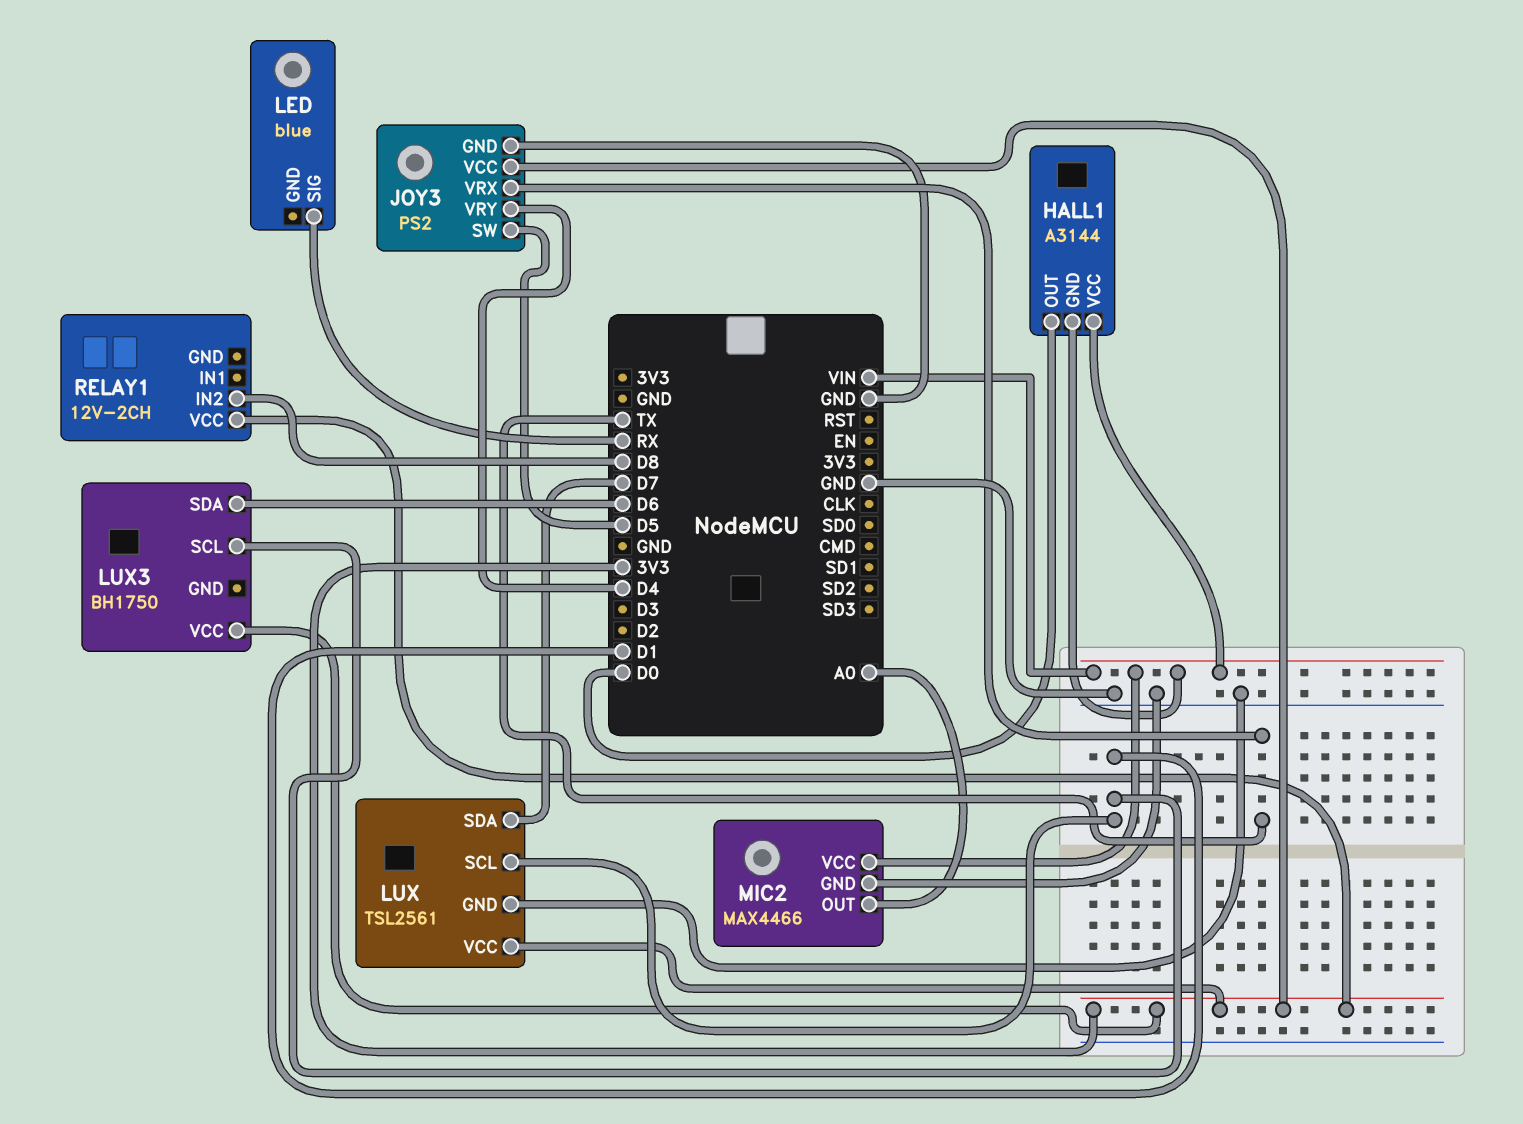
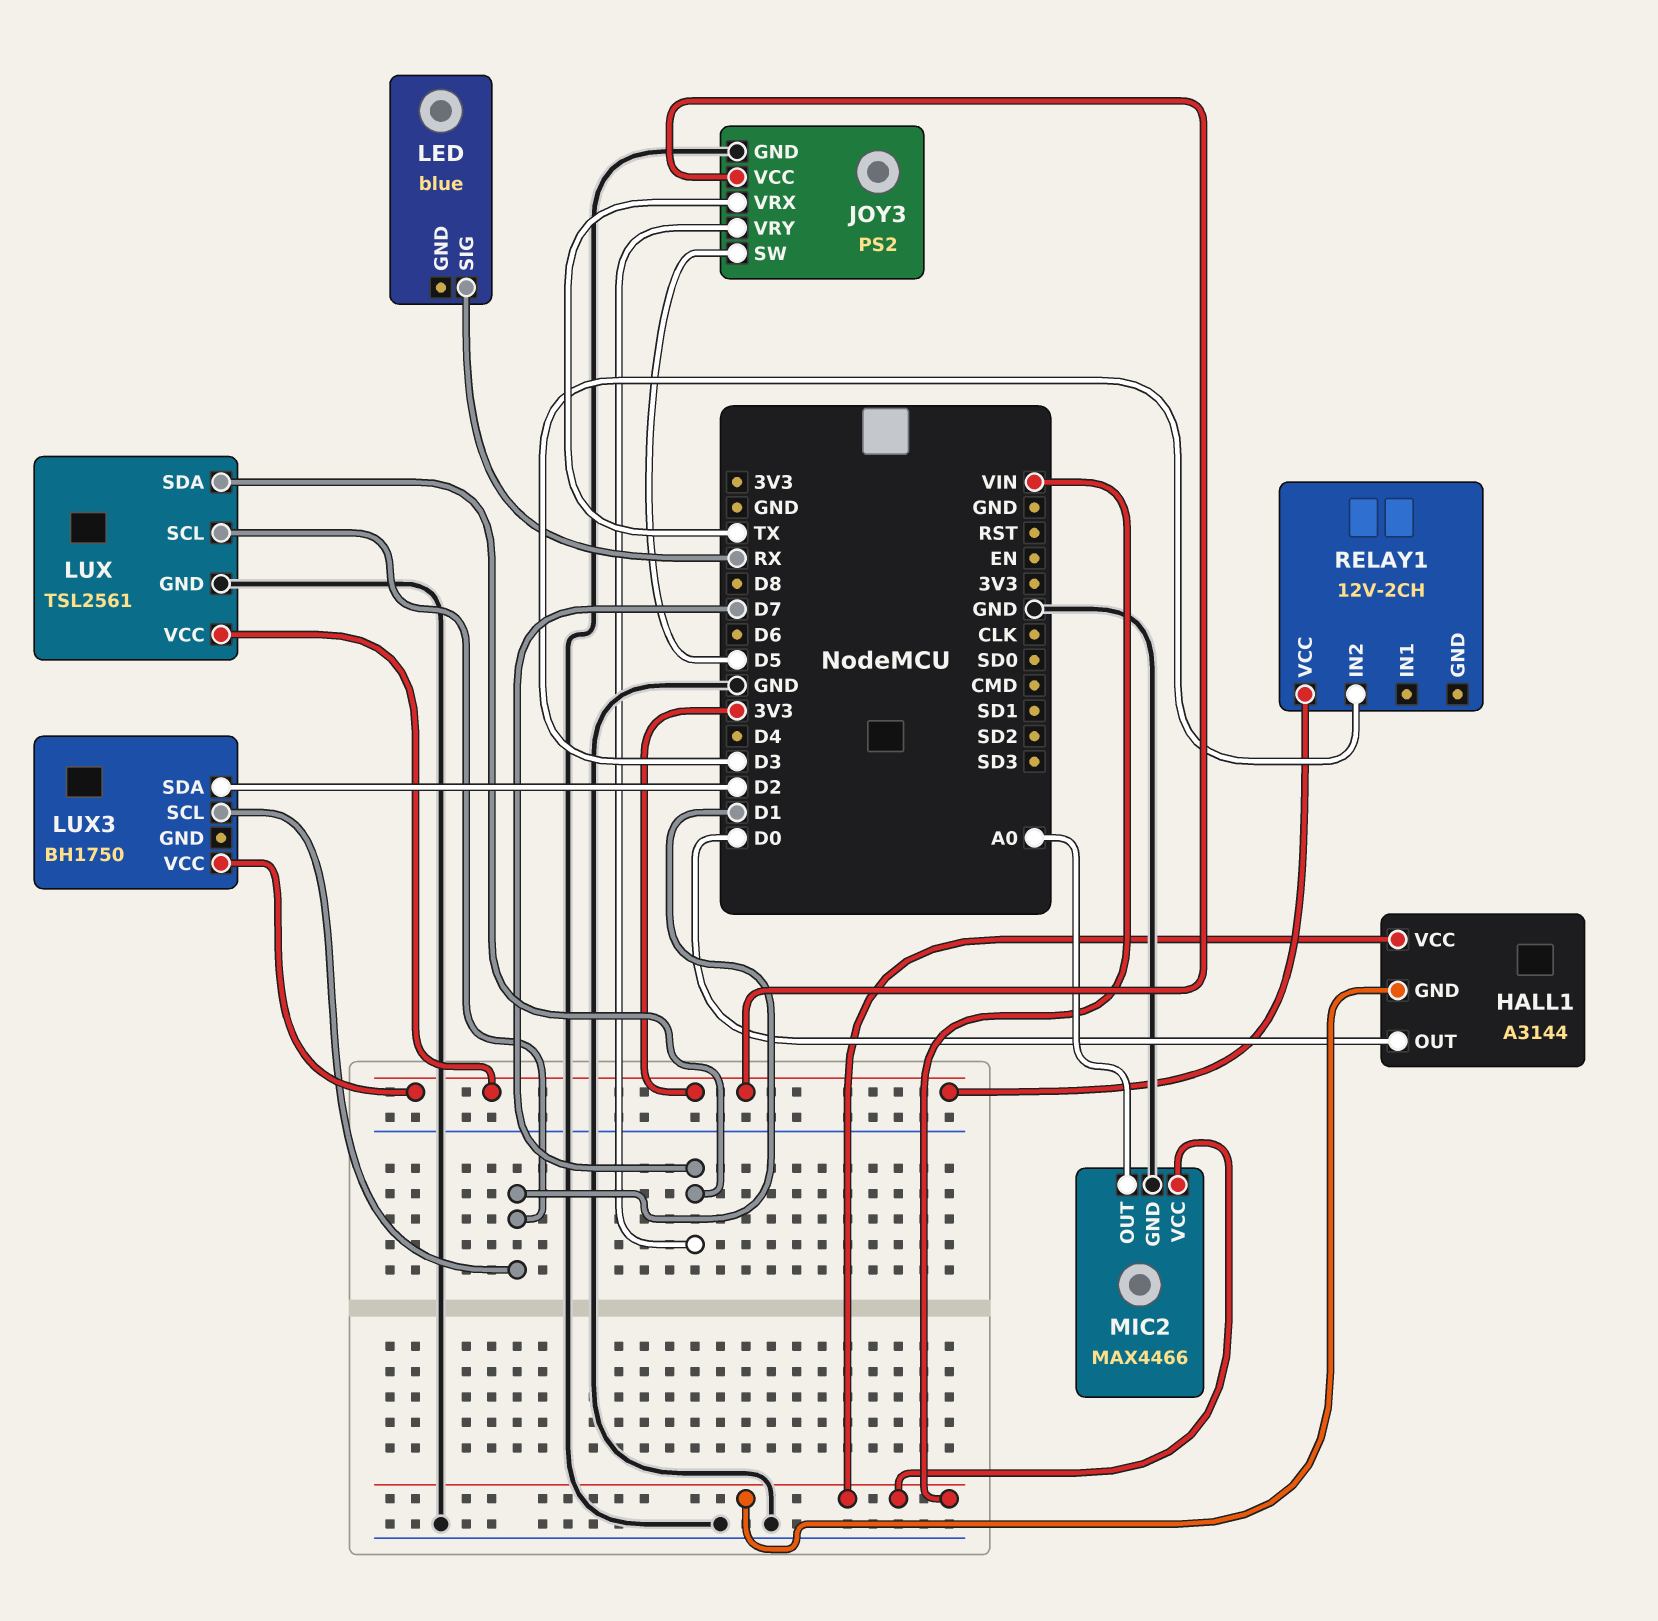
JOY3 pin VRY: D4 -> D7
LUX3 pin SDA: D6 -> D2
RELAY1 pin IN2: D8 -> D3

